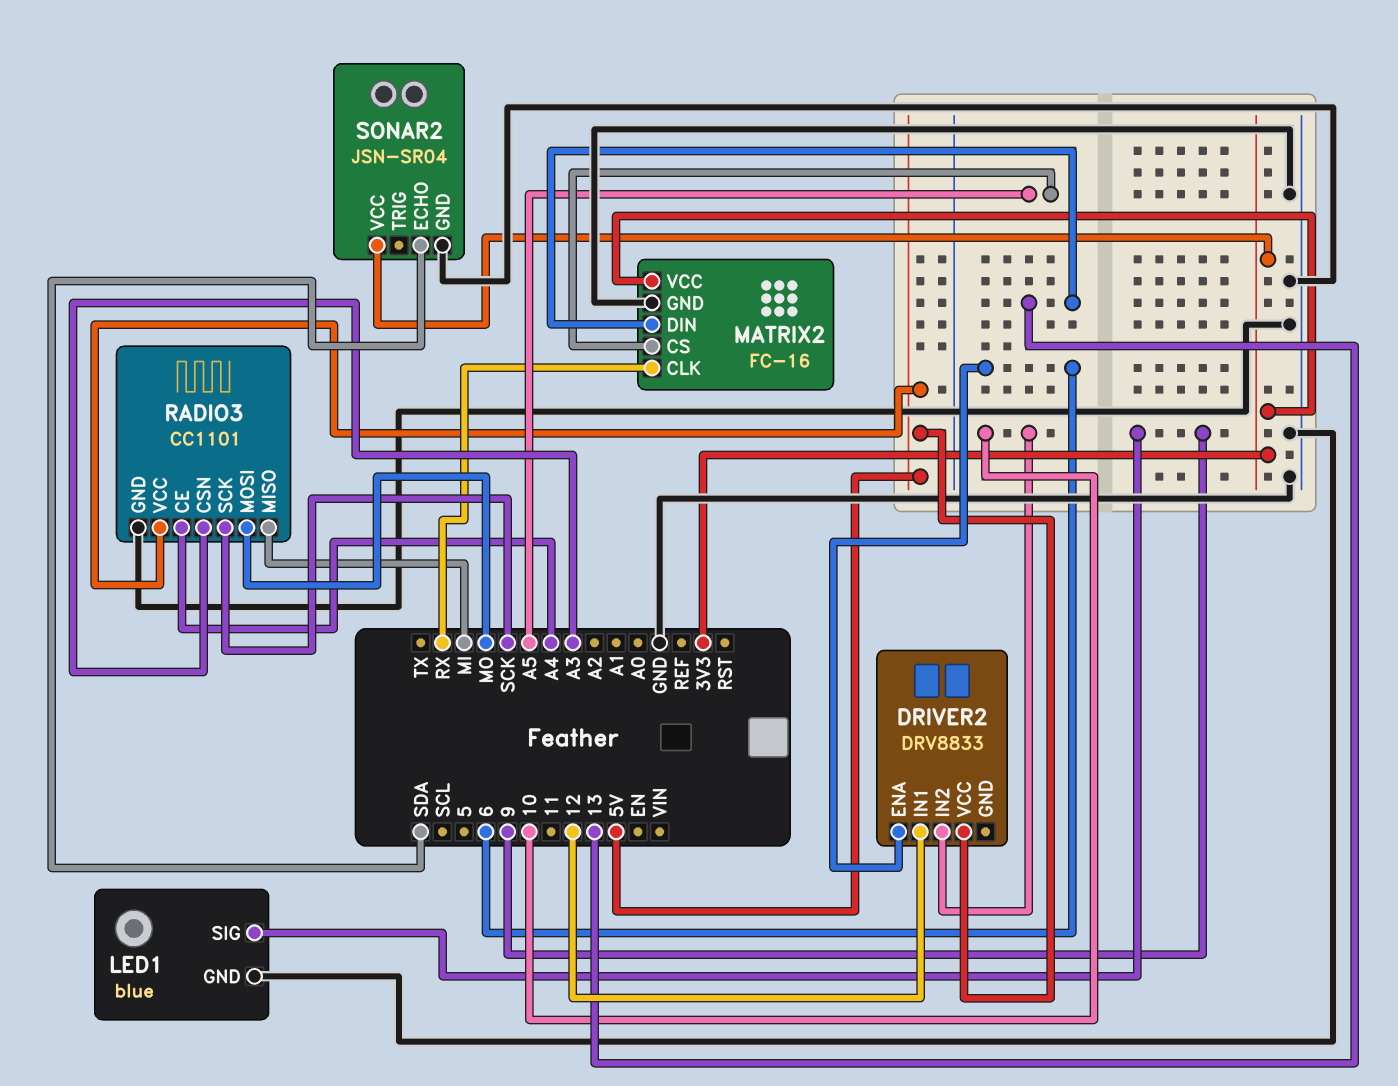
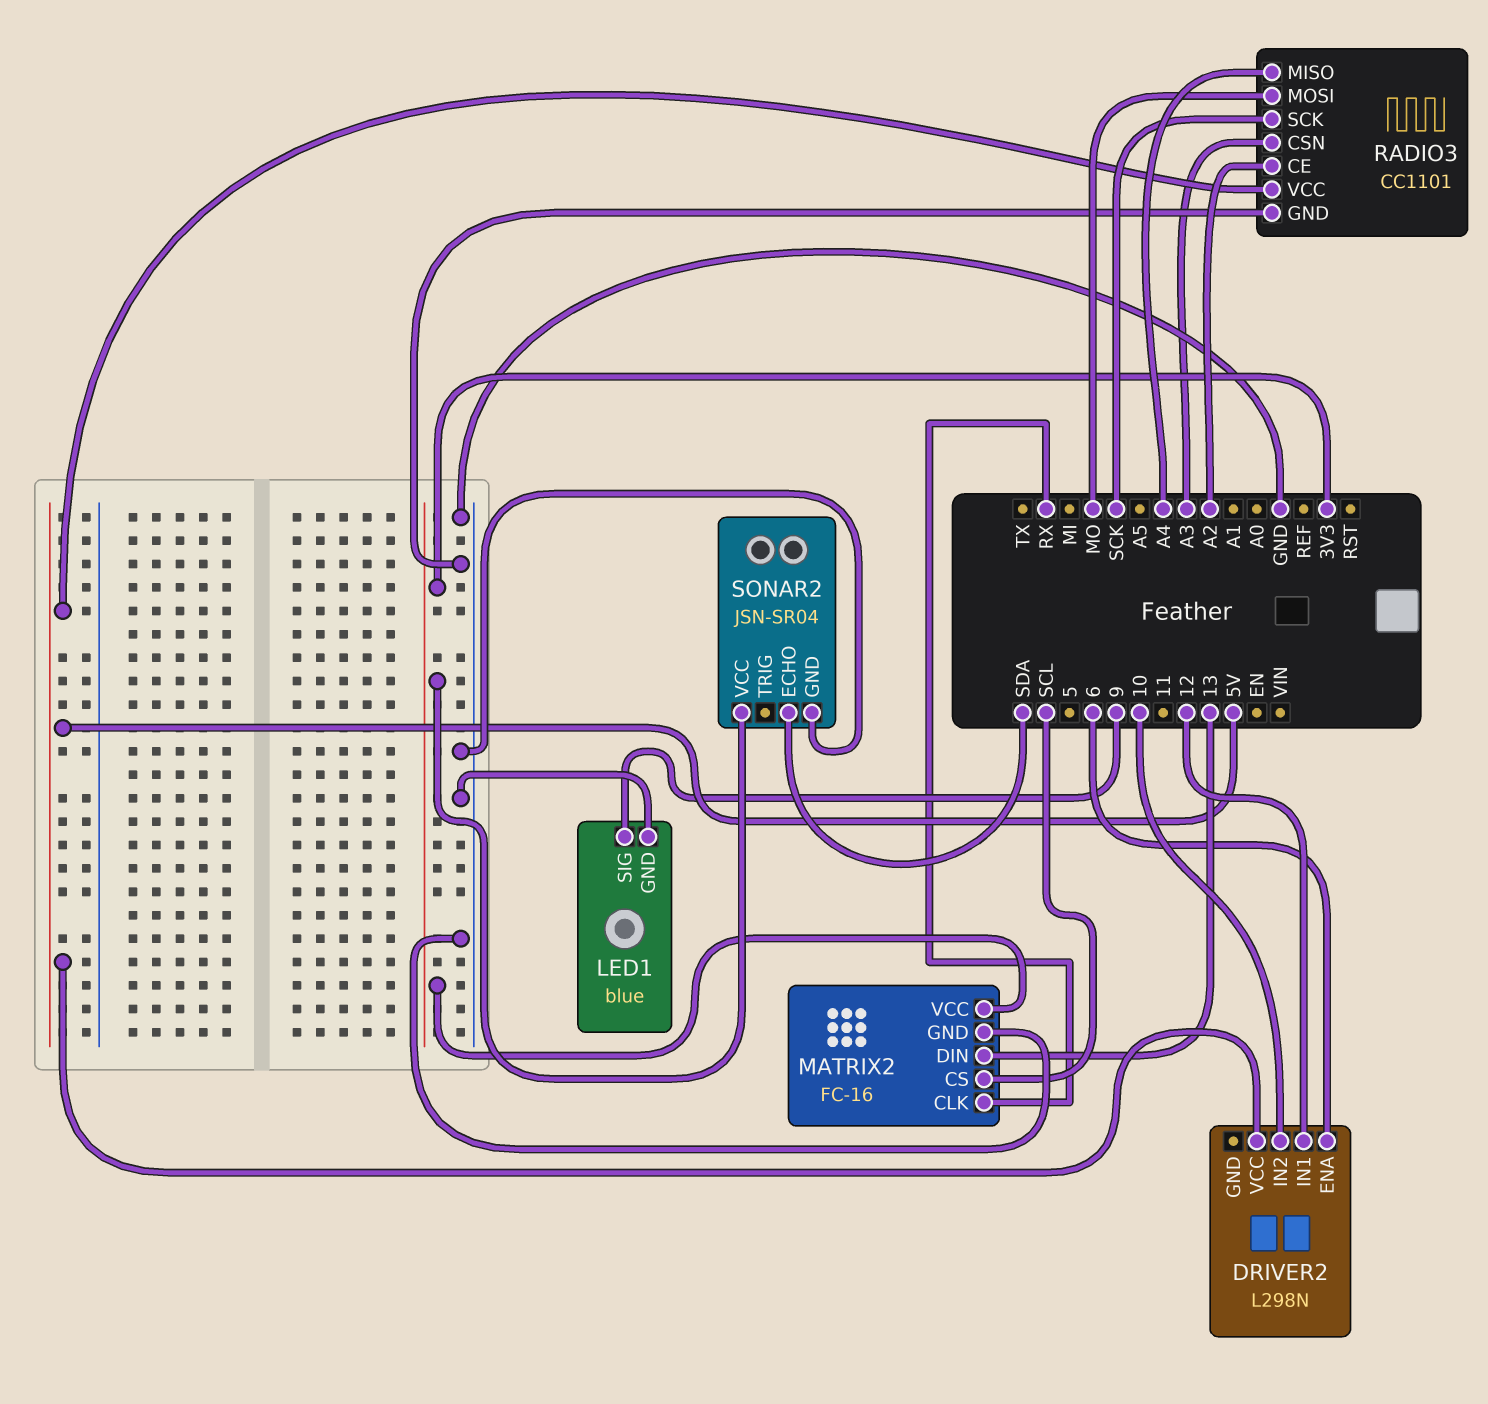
DRIVER2: DRV8833 -> L298N
MATRIX2 pin CS: A5 -> SCL
RADIO3 pin CE: A4 -> A2
RADIO3 pin MISO: MI -> A4

